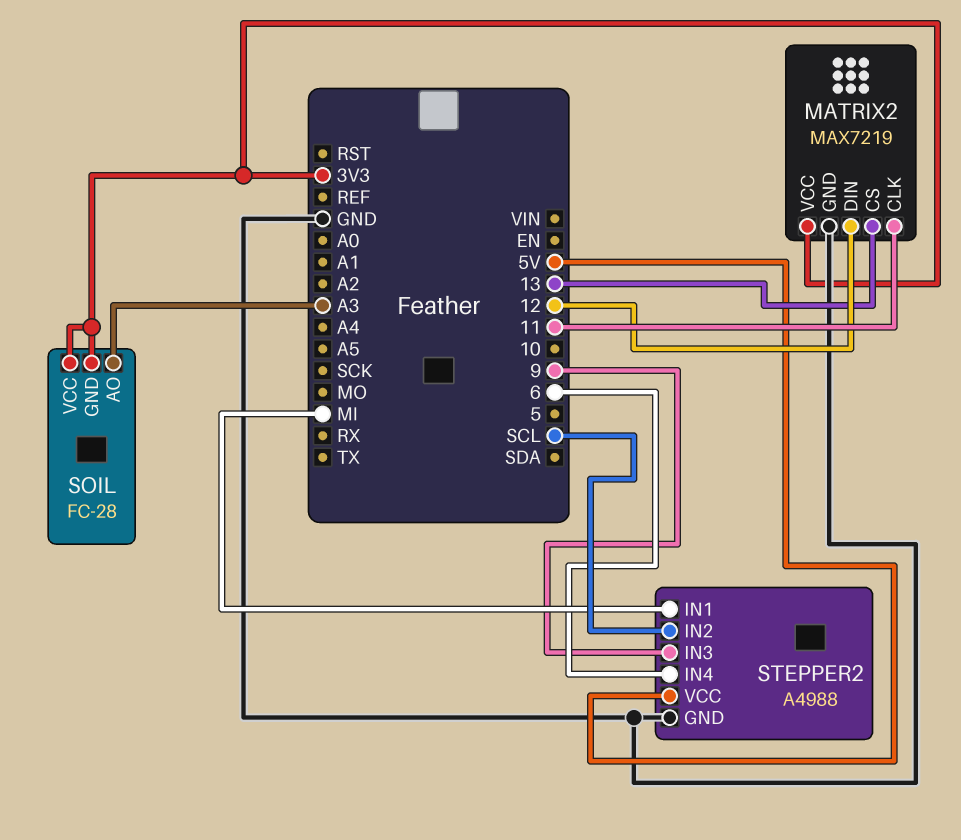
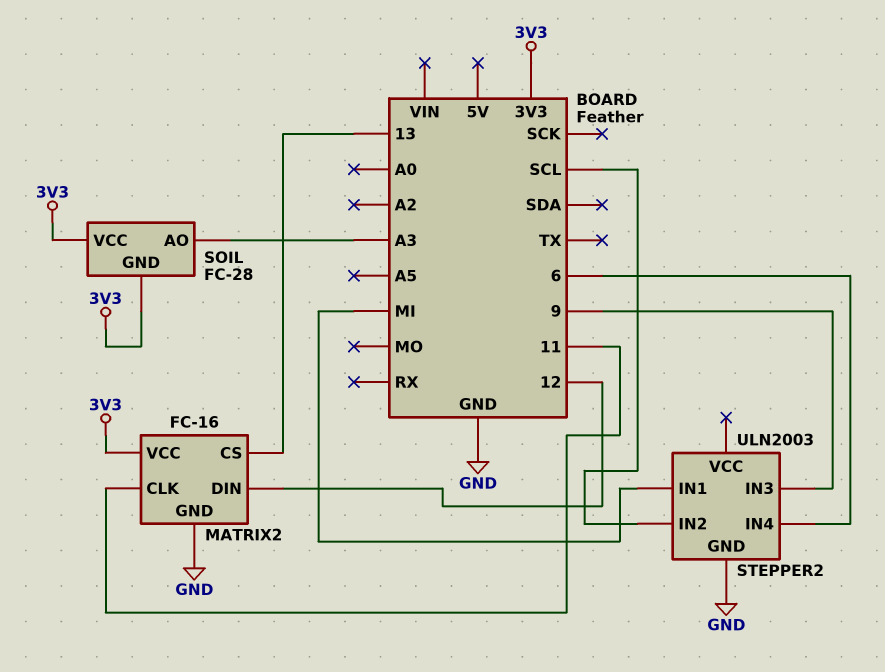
MATRIX2: MAX7219 -> FC-16
STEPPER2: A4988 -> ULN2003
STEPPER2 pin VCC: 5V -> none

